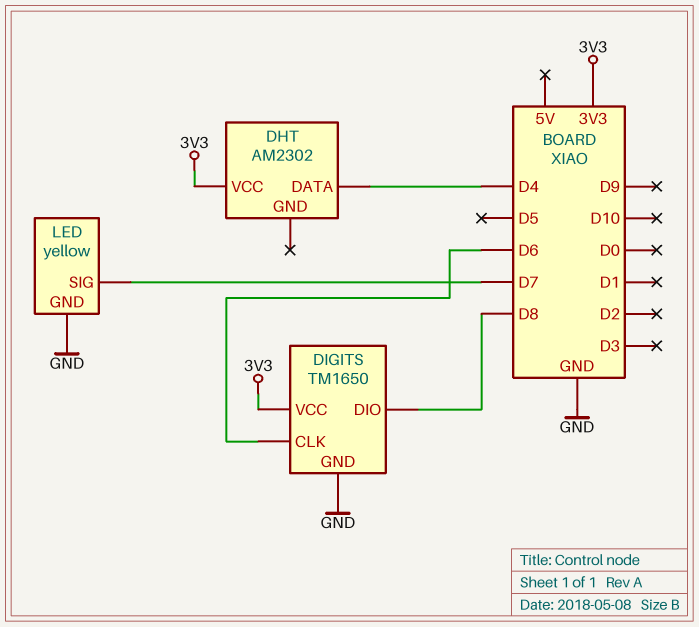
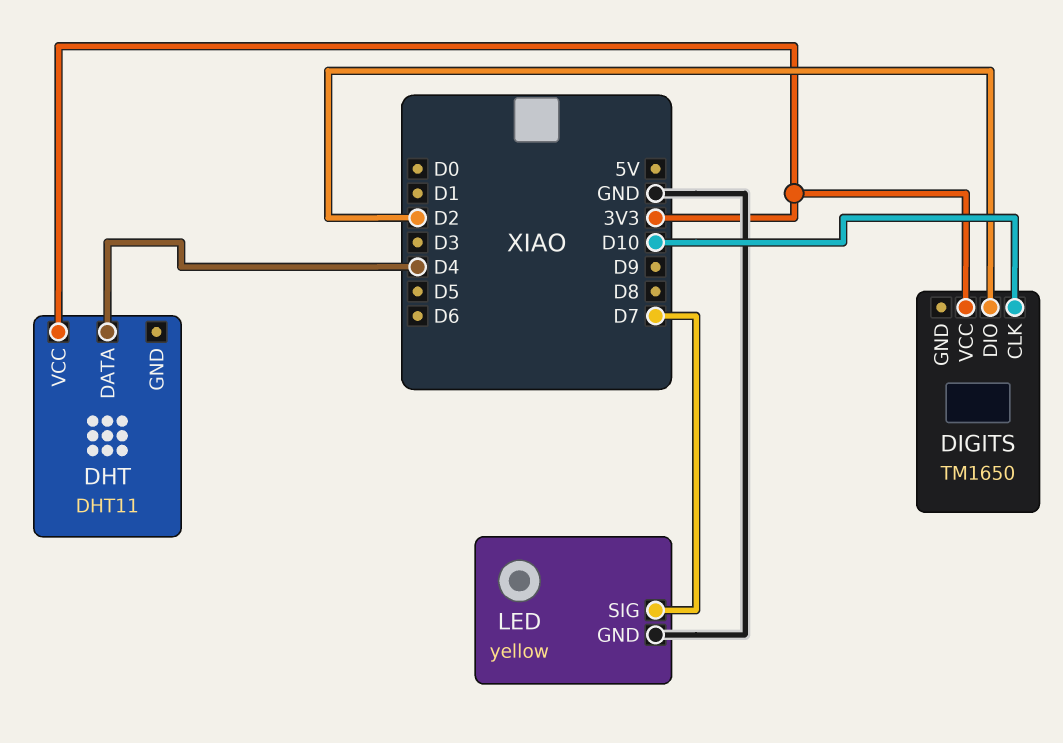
DHT: AM2302 -> DHT11
DIGITS pin CLK: D6 -> D10
DIGITS pin DIO: D8 -> D2
DIGITS pin GND: GND -> none

